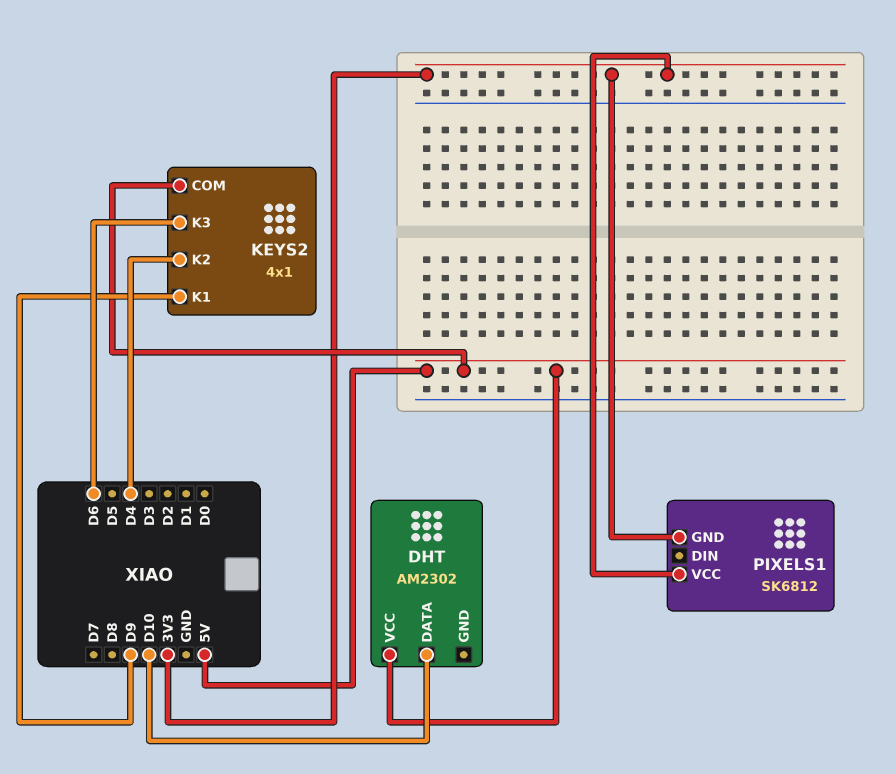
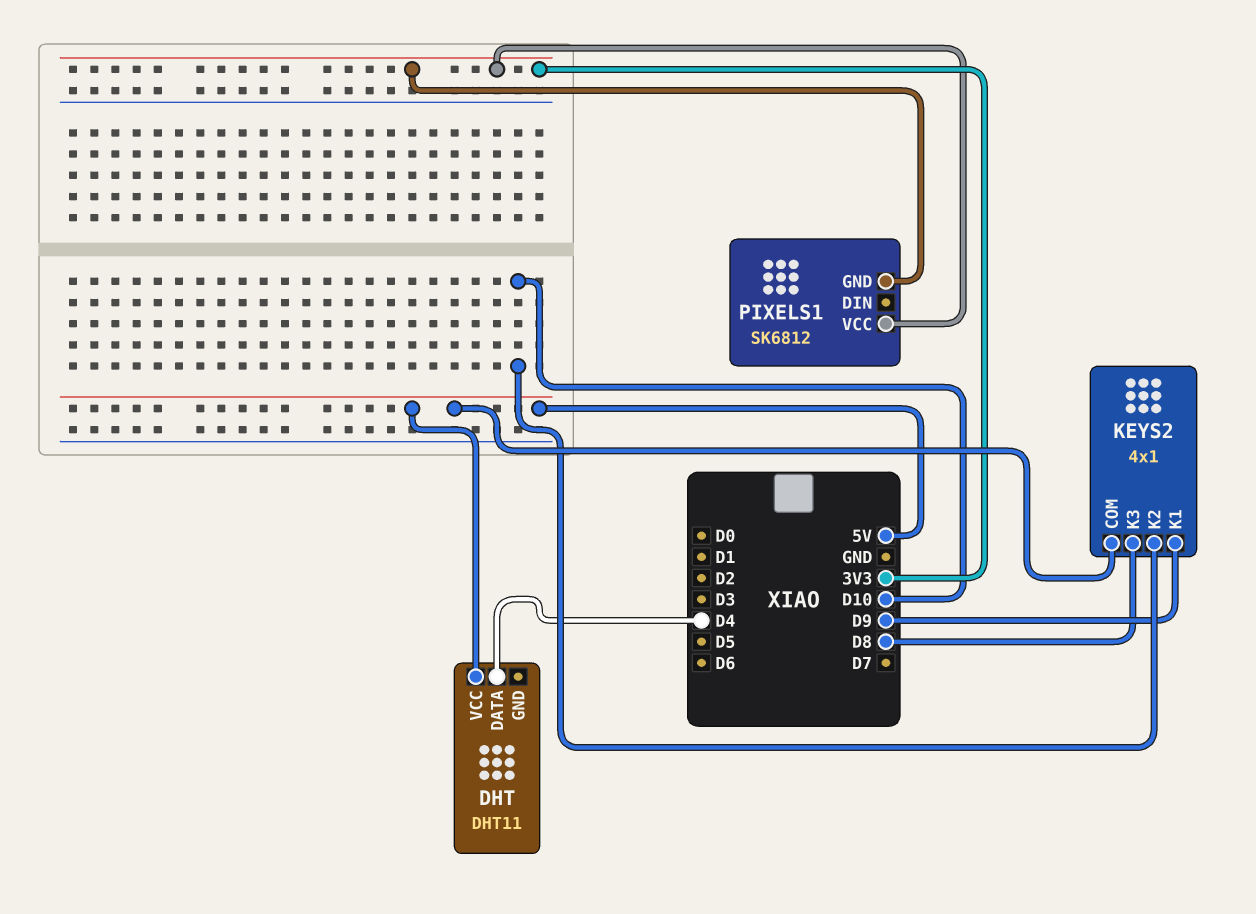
DHT: AM2302 -> DHT11
DHT pin DATA: D10 -> D4
KEYS2 pin K2: D4 -> D10
KEYS2 pin K3: D6 -> D8

